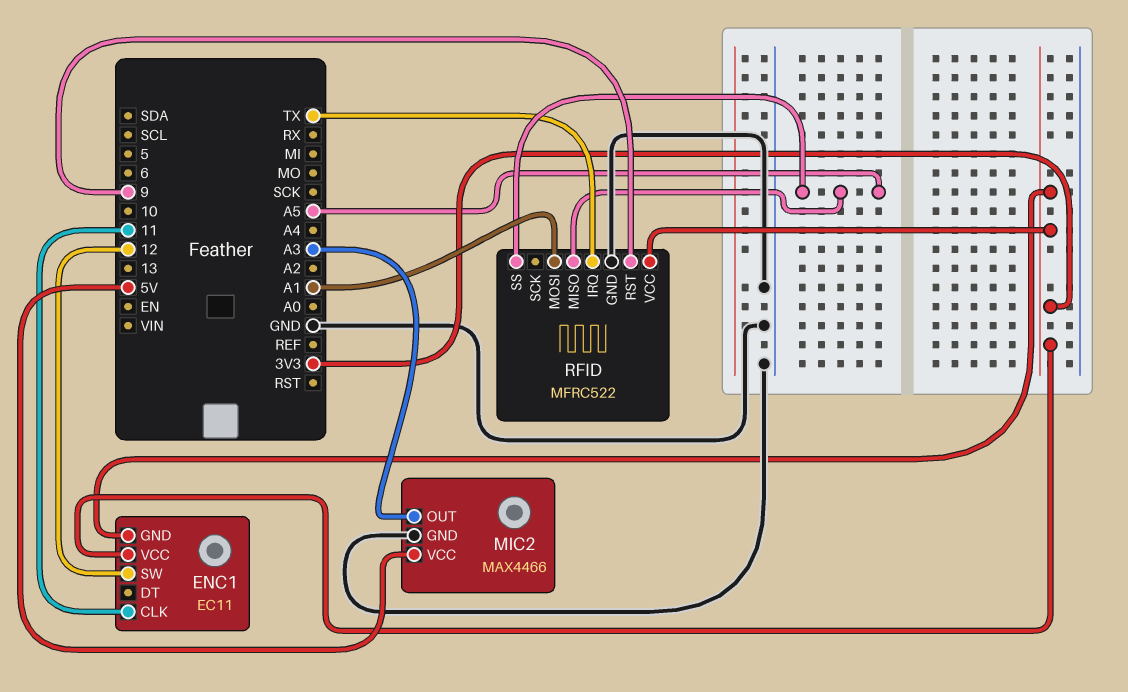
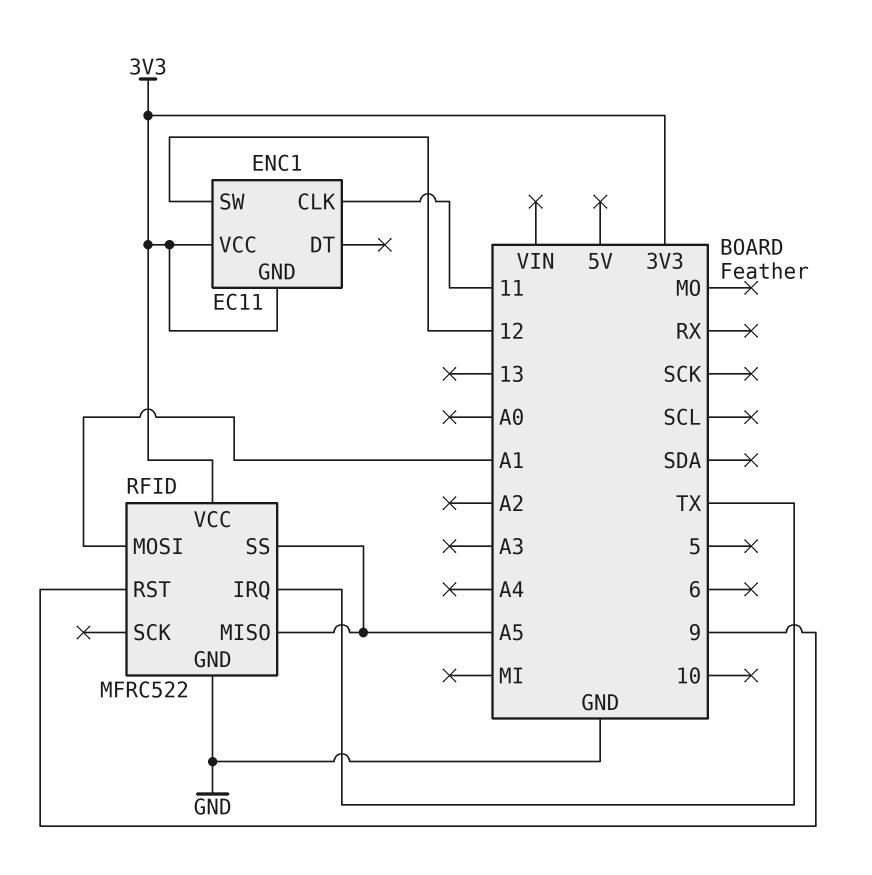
MIC2: MAX4466 -> none
MIC2 pin GND: GND -> none
MIC2 pin OUT: A3 -> none
MIC2 pin VCC: 5V -> none

